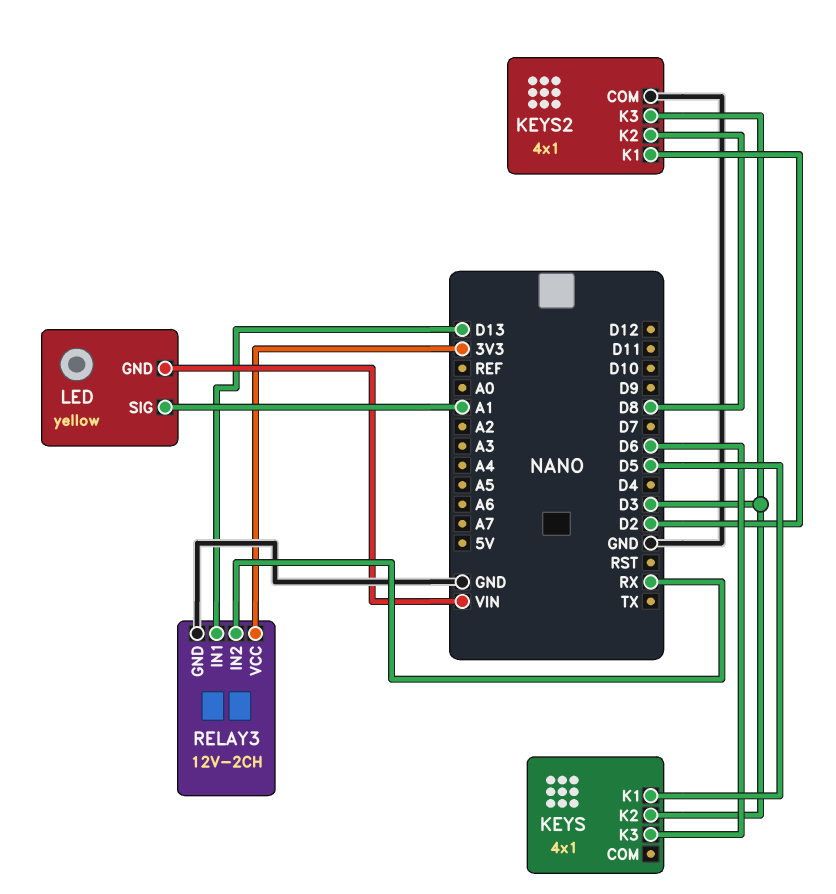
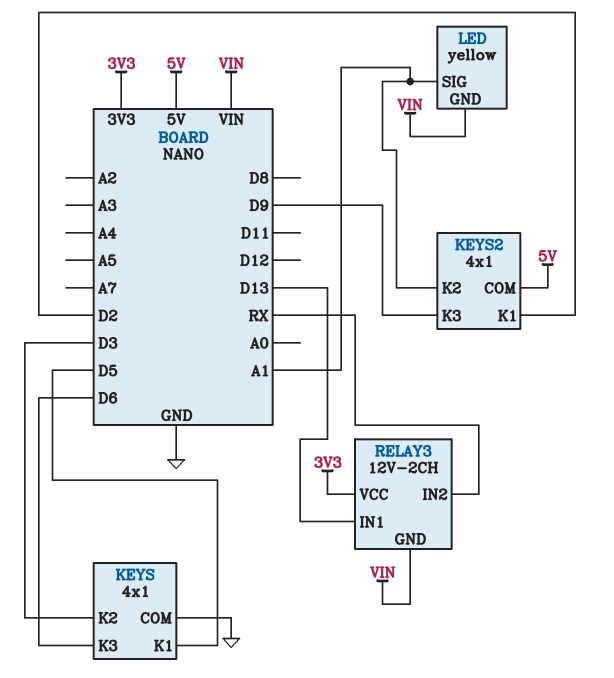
KEYS pin COM: none -> GND
KEYS2 pin COM: GND -> 5V
KEYS2 pin K2: D8 -> A1
KEYS2 pin K3: D3 -> D9
RELAY3 pin GND: GND -> VIN

